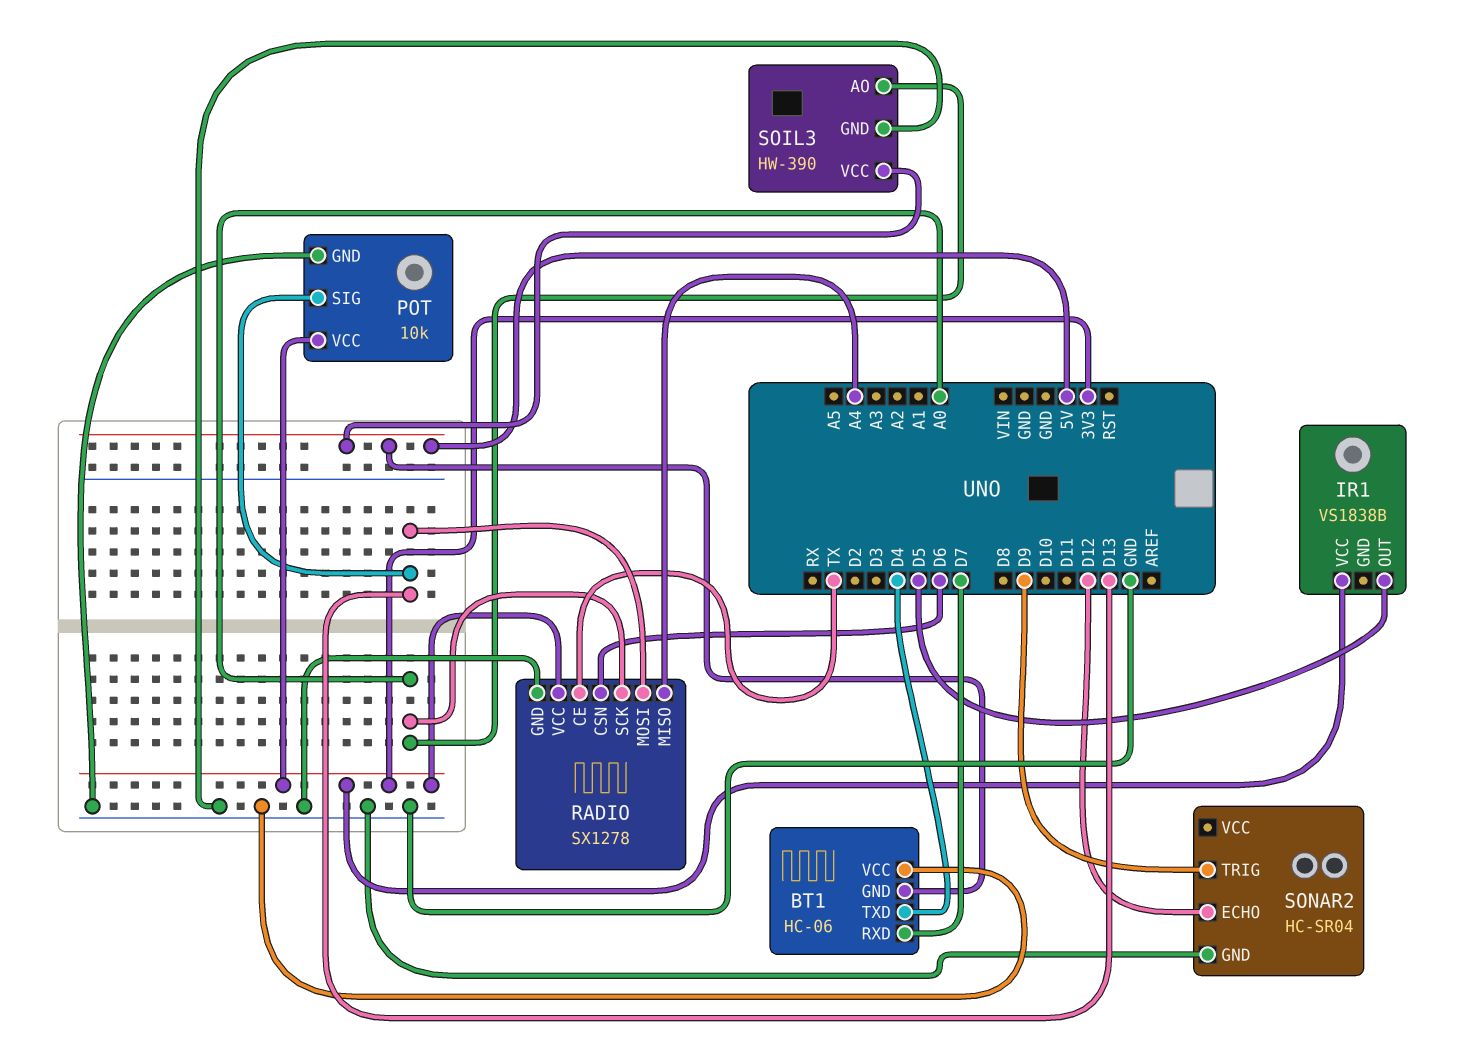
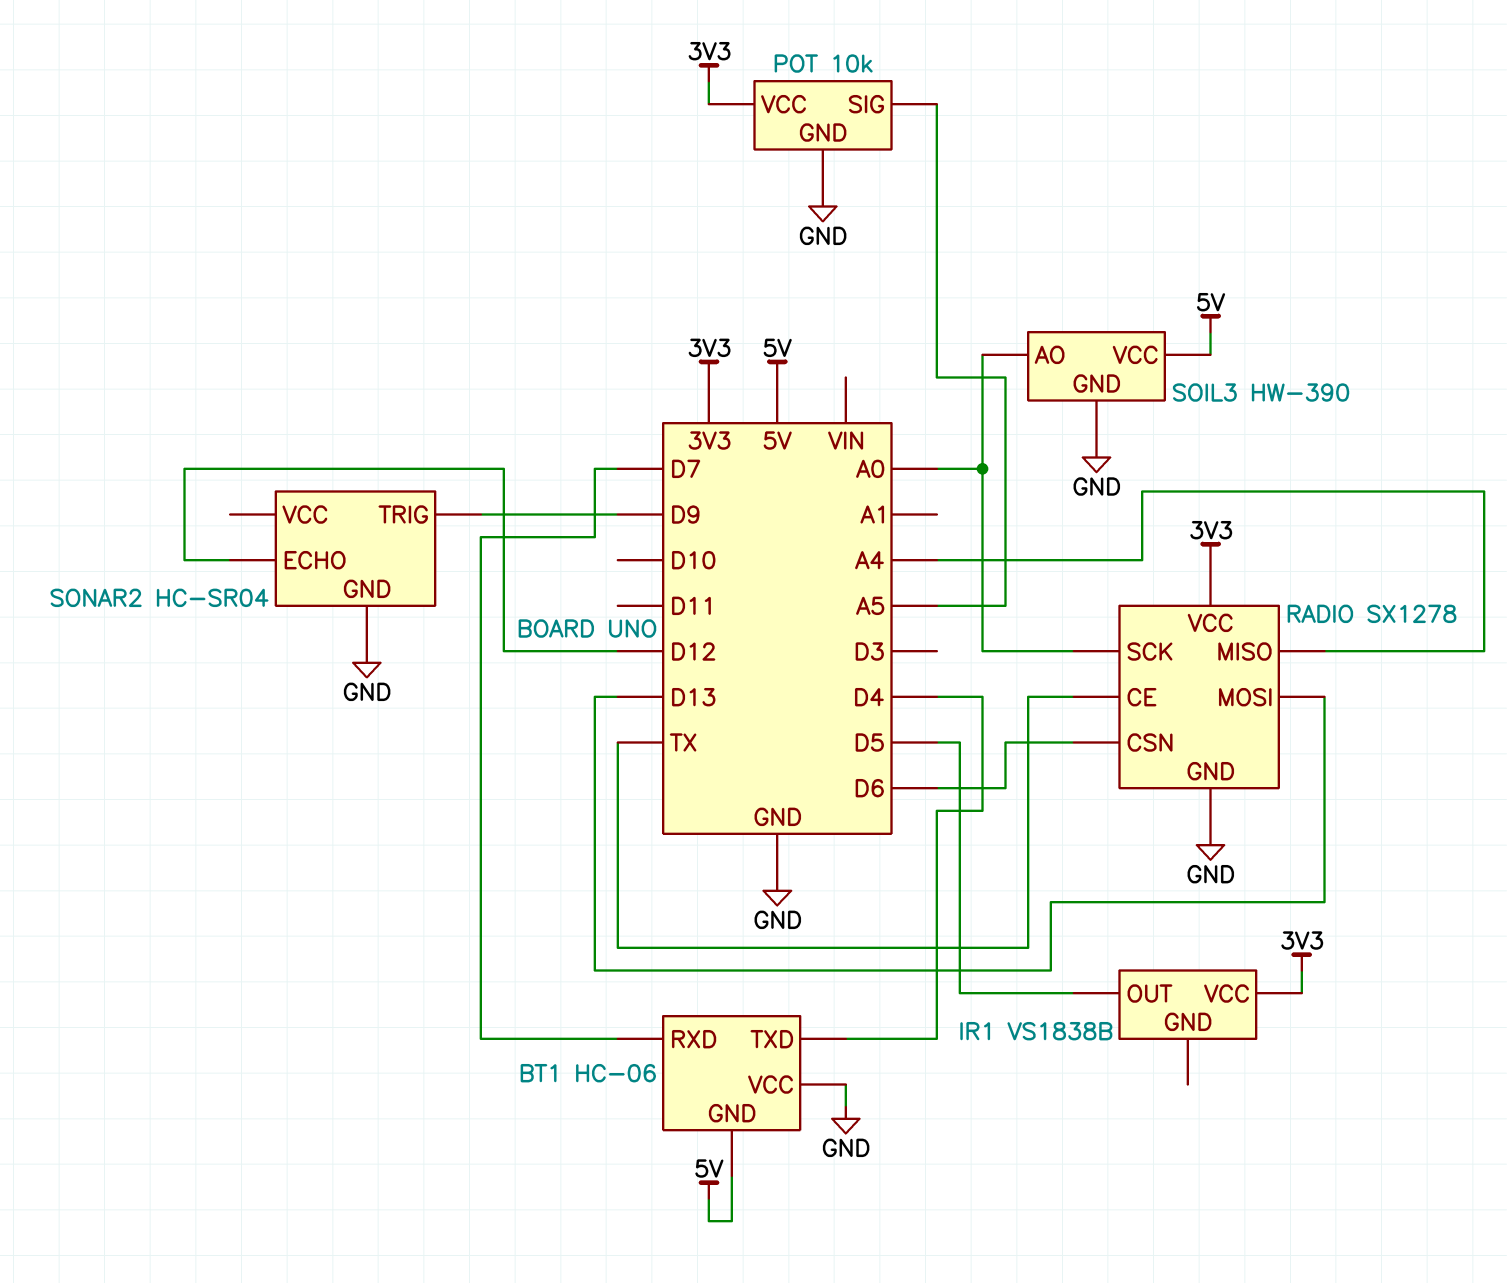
POT pin SIG: D13 -> A5

